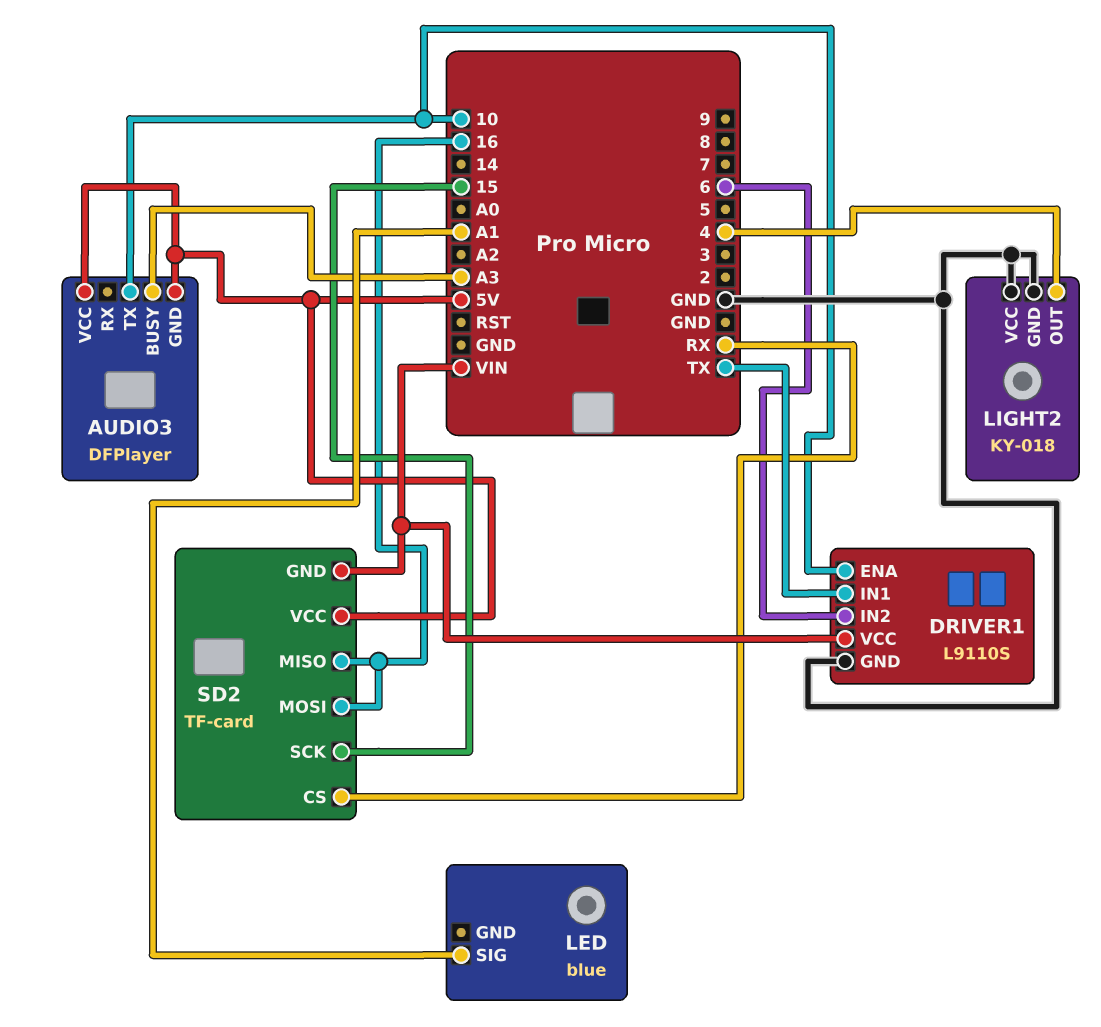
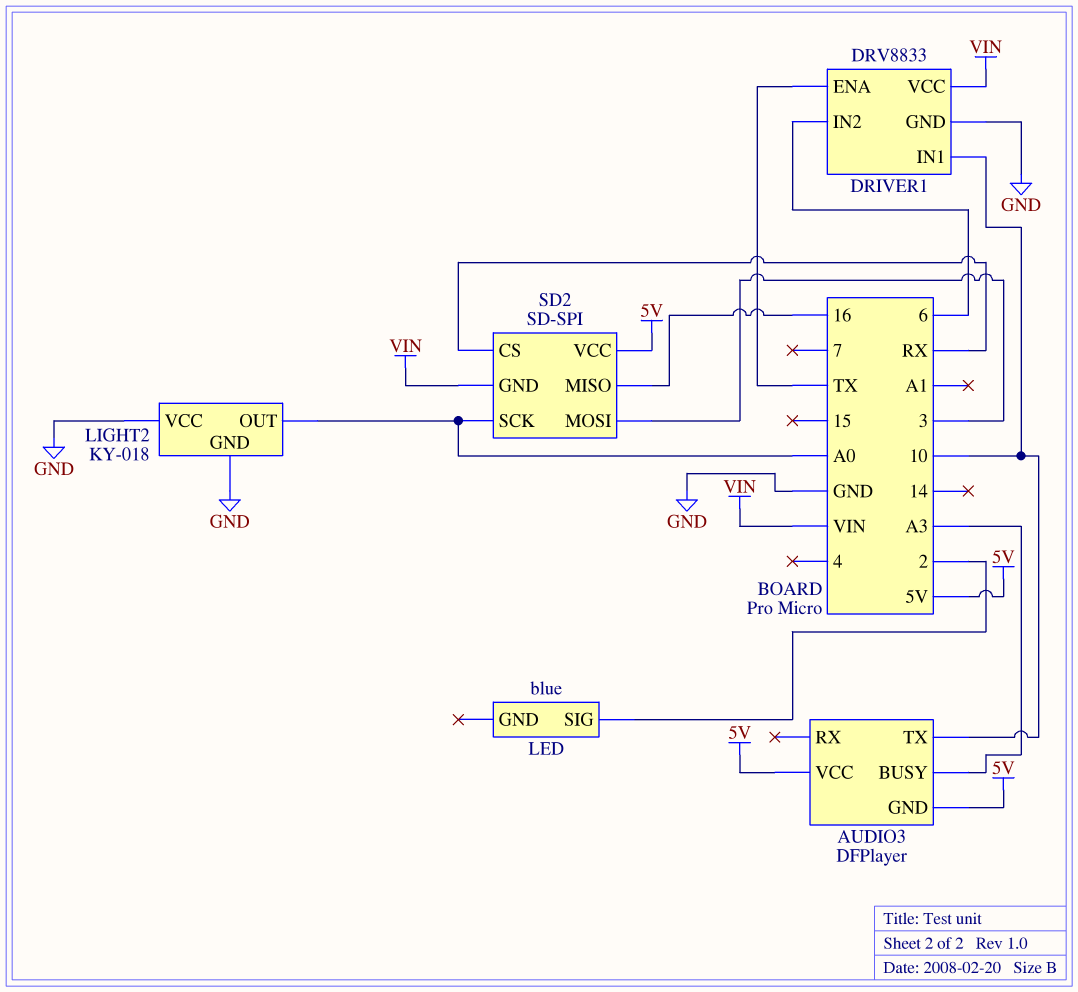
DRIVER1: L9110S -> DRV8833
DRIVER1 pin ENA: 10 -> TX
DRIVER1 pin IN1: TX -> 10
LED pin SIG: A1 -> 2
LIGHT2 pin OUT: 4 -> A0
SD2: TF-card -> SD-SPI
SD2 pin MOSI: 16 -> 3
SD2 pin SCK: 15 -> A0

